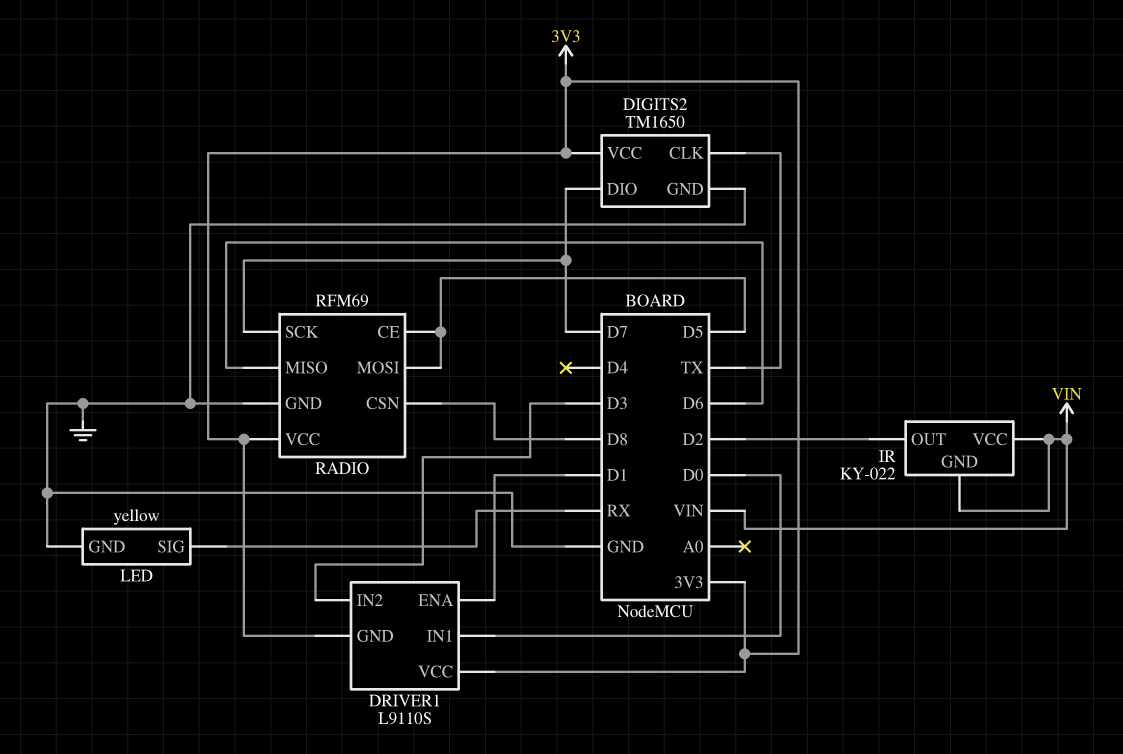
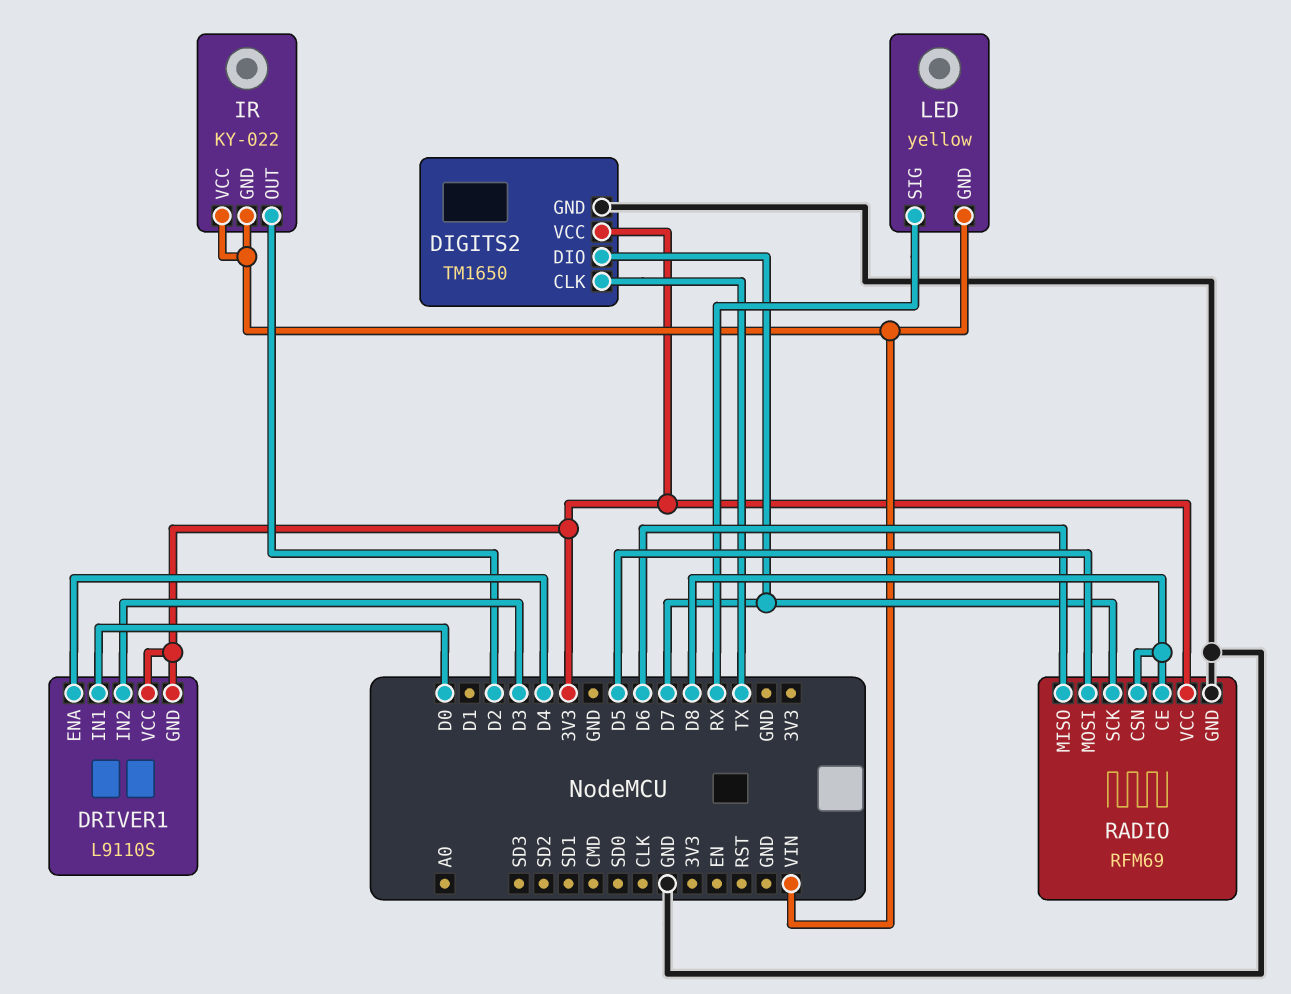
DRIVER1 pin ENA: D1 -> D4
LED pin GND: GND -> VIN
RADIO pin CE: D5 -> D8

